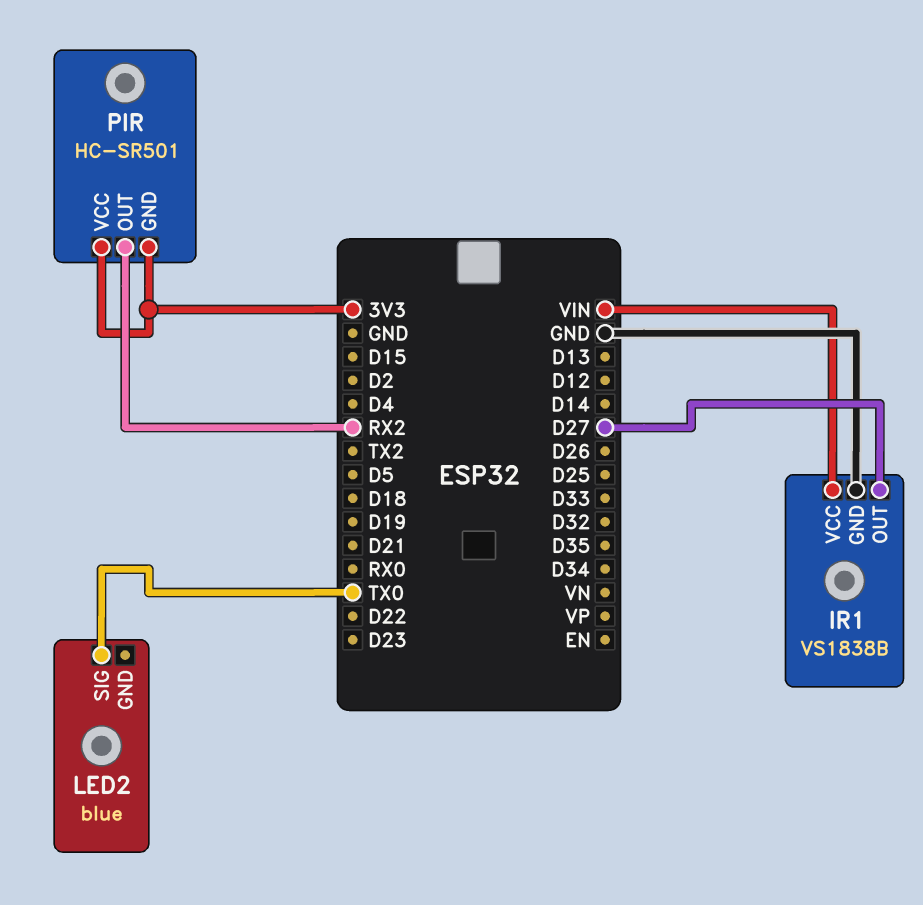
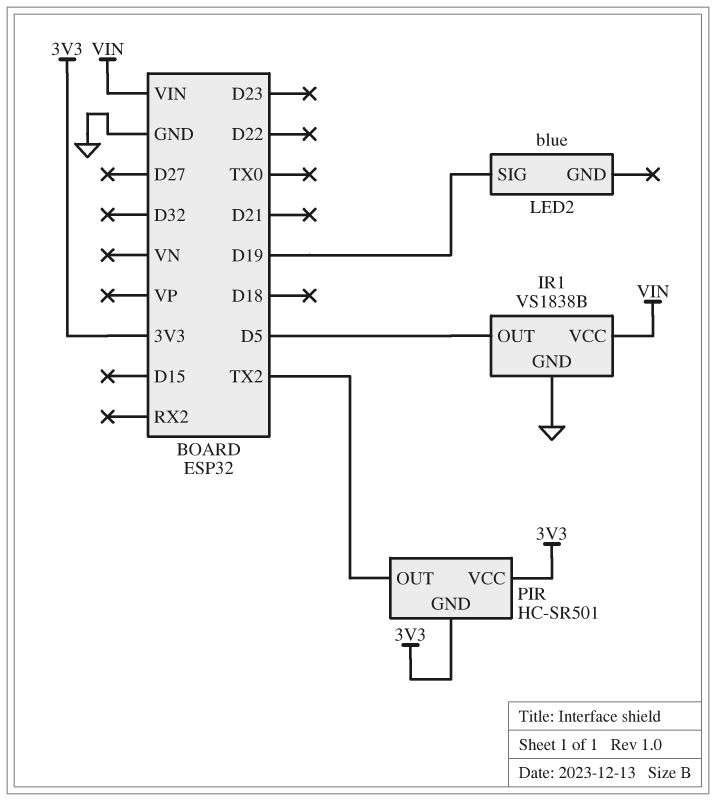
IR1 pin OUT: D27 -> D5
LED2 pin SIG: TX0 -> D19
PIR pin OUT: RX2 -> TX2

